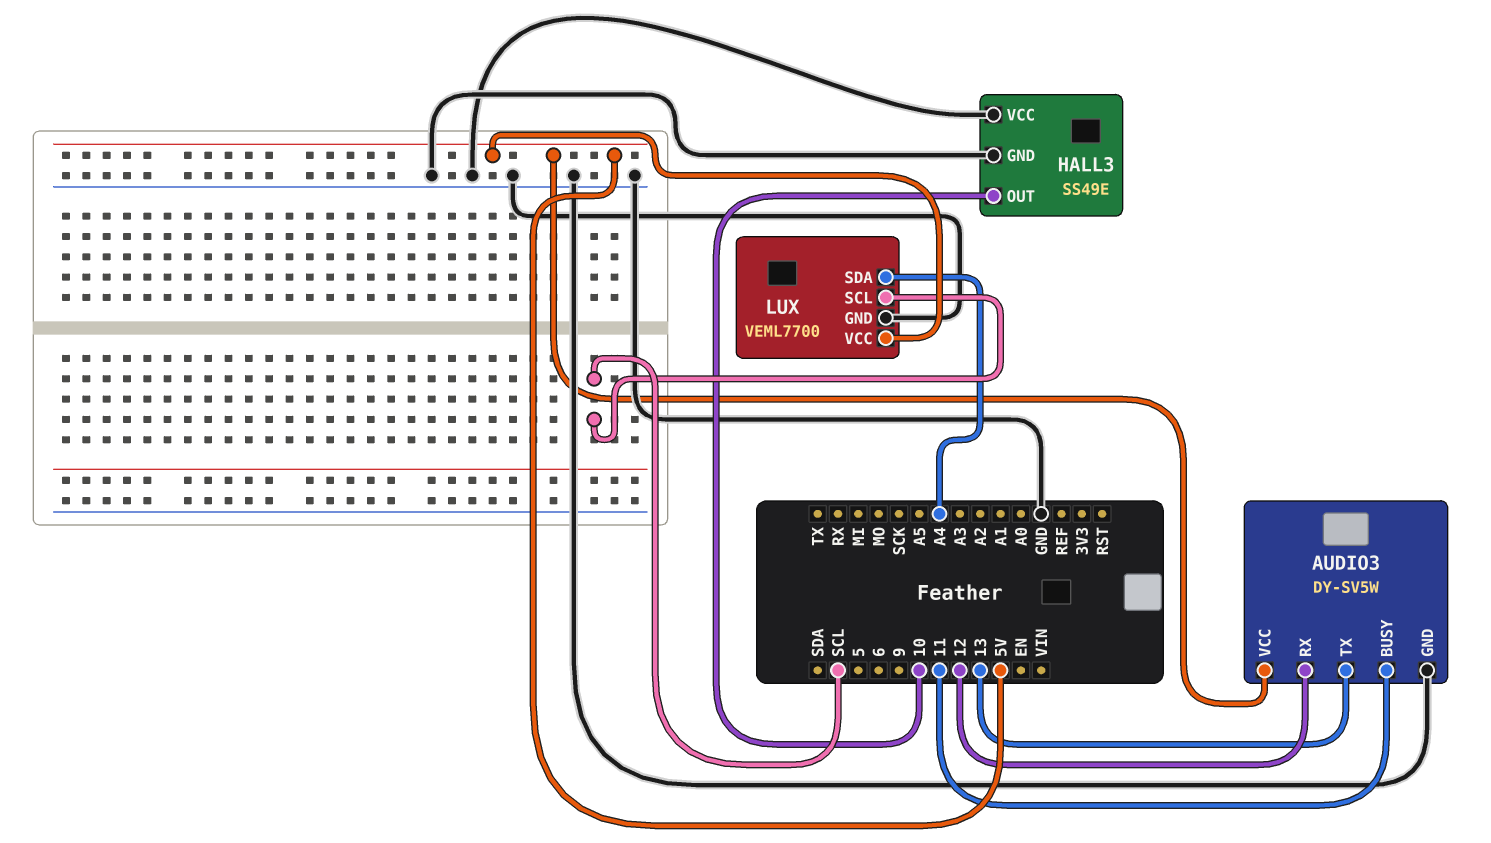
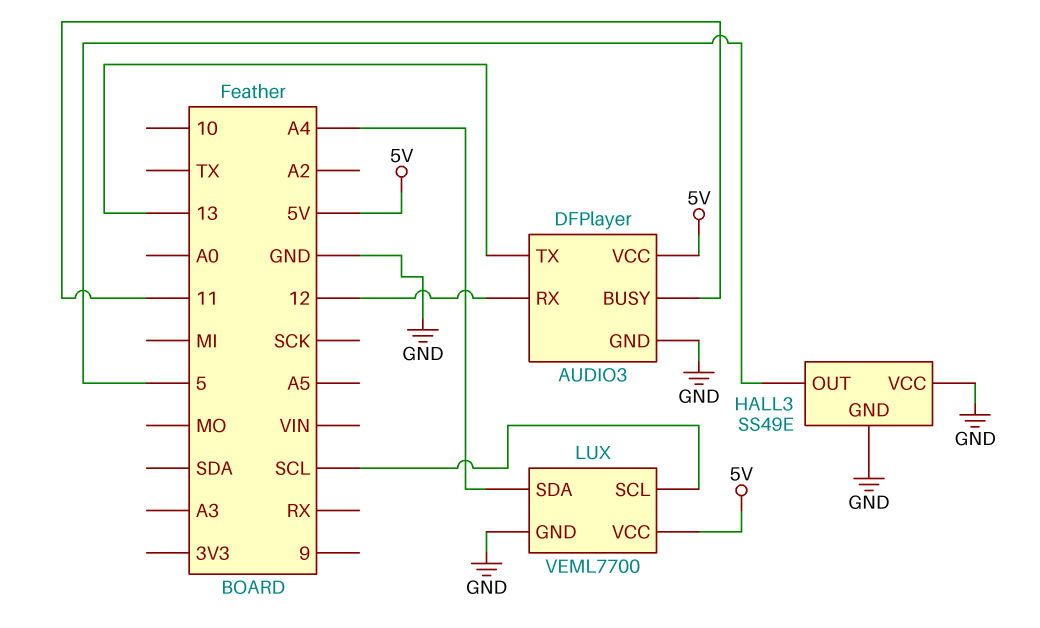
AUDIO3: DY-SV5W -> DFPlayer
HALL3 pin OUT: 10 -> 5

